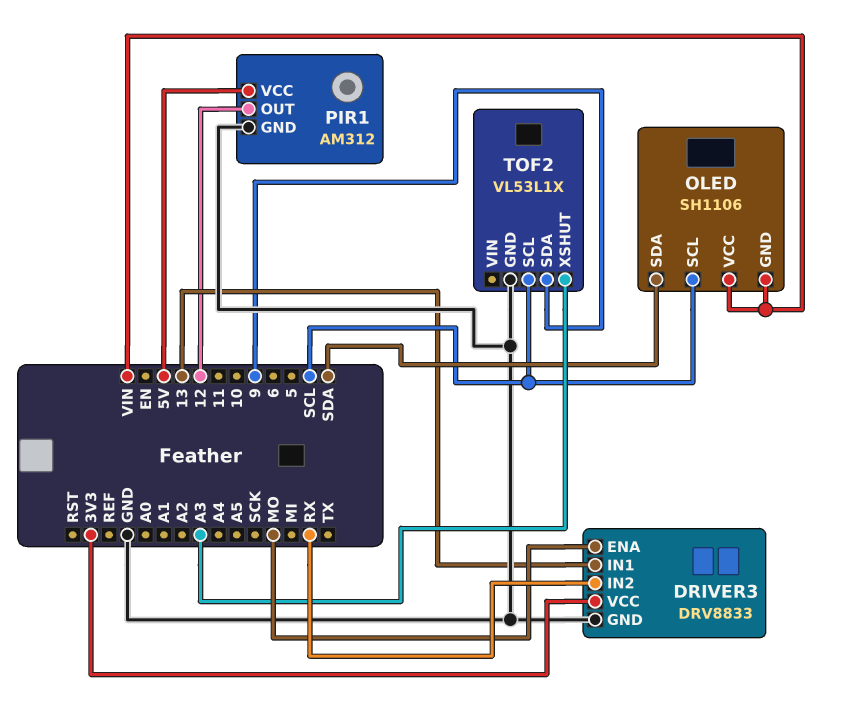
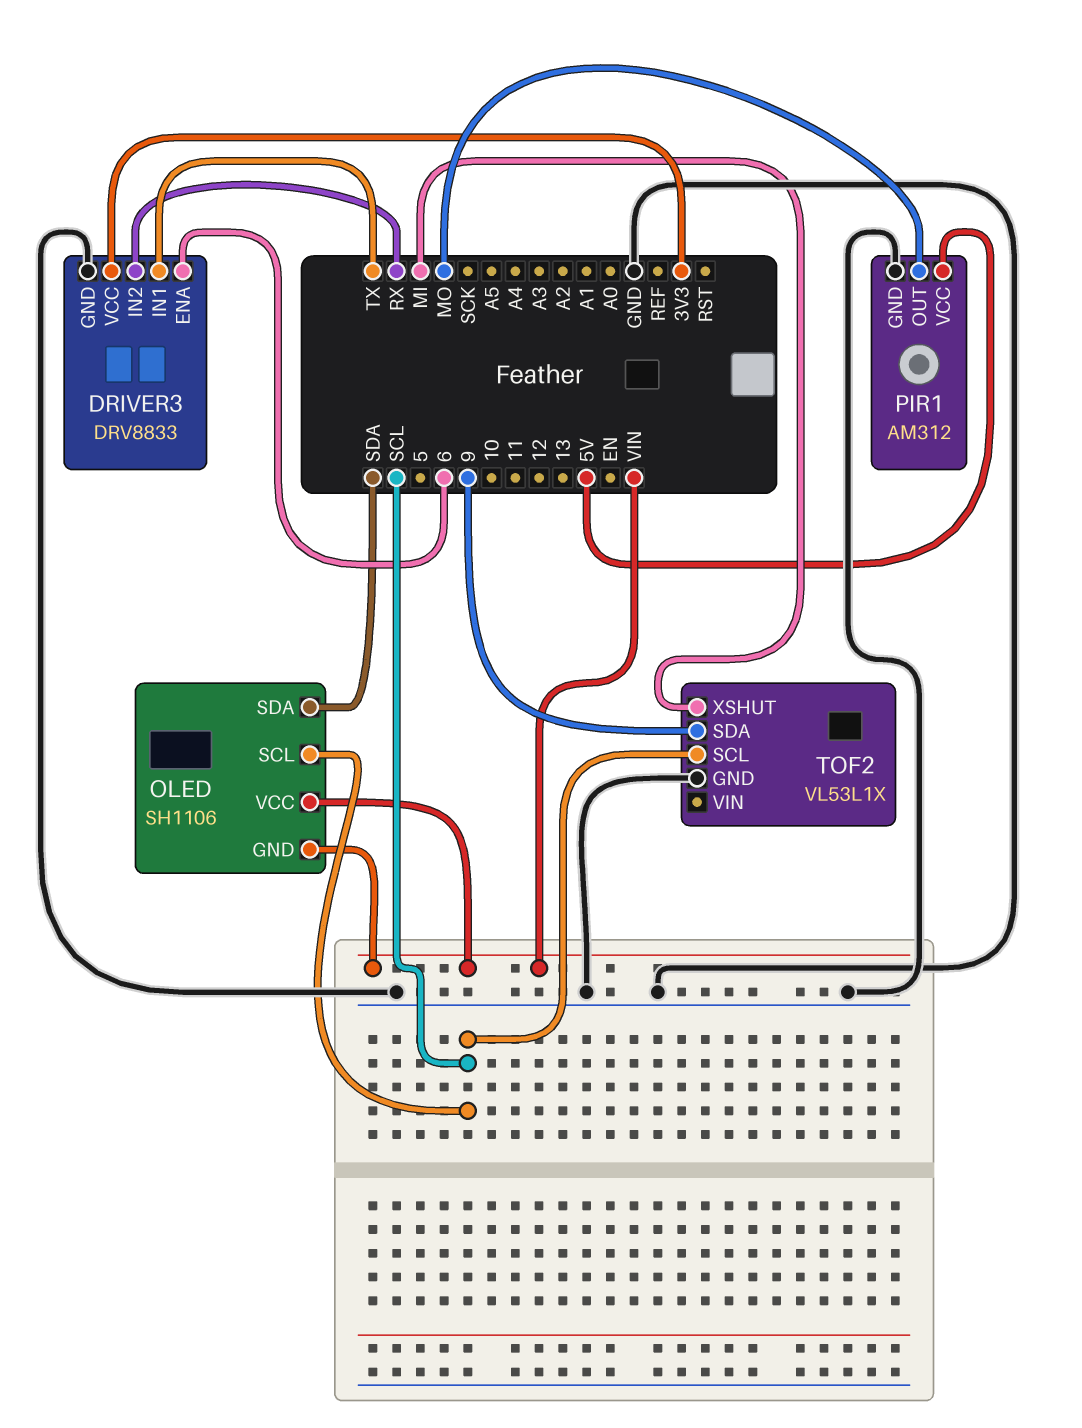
DRIVER3 pin ENA: MO -> 6
DRIVER3 pin IN1: 13 -> TX
PIR1 pin OUT: 12 -> MO
TOF2 pin XSHUT: A3 -> MI

